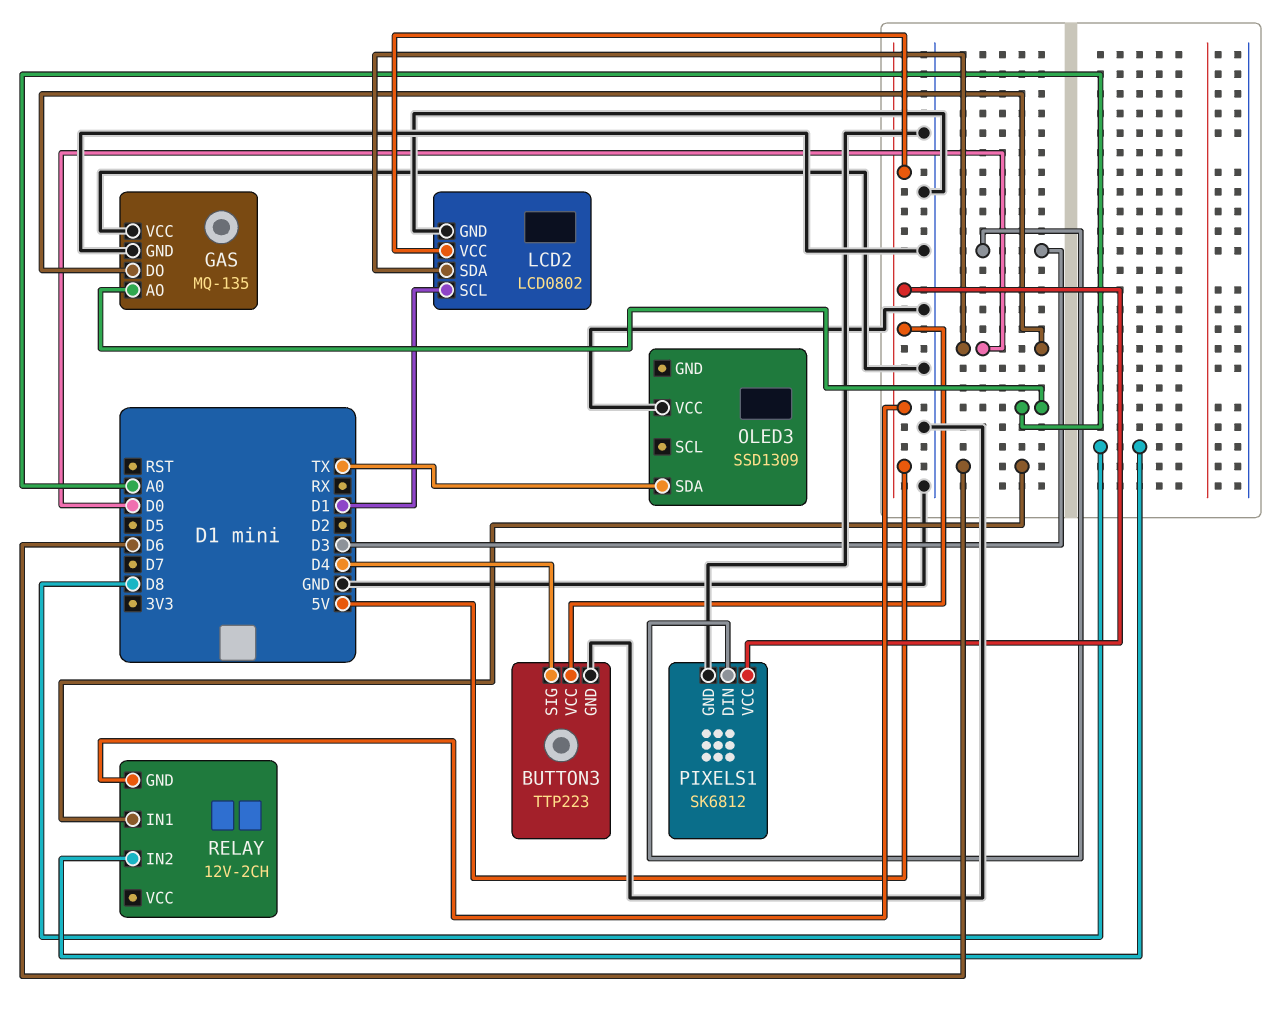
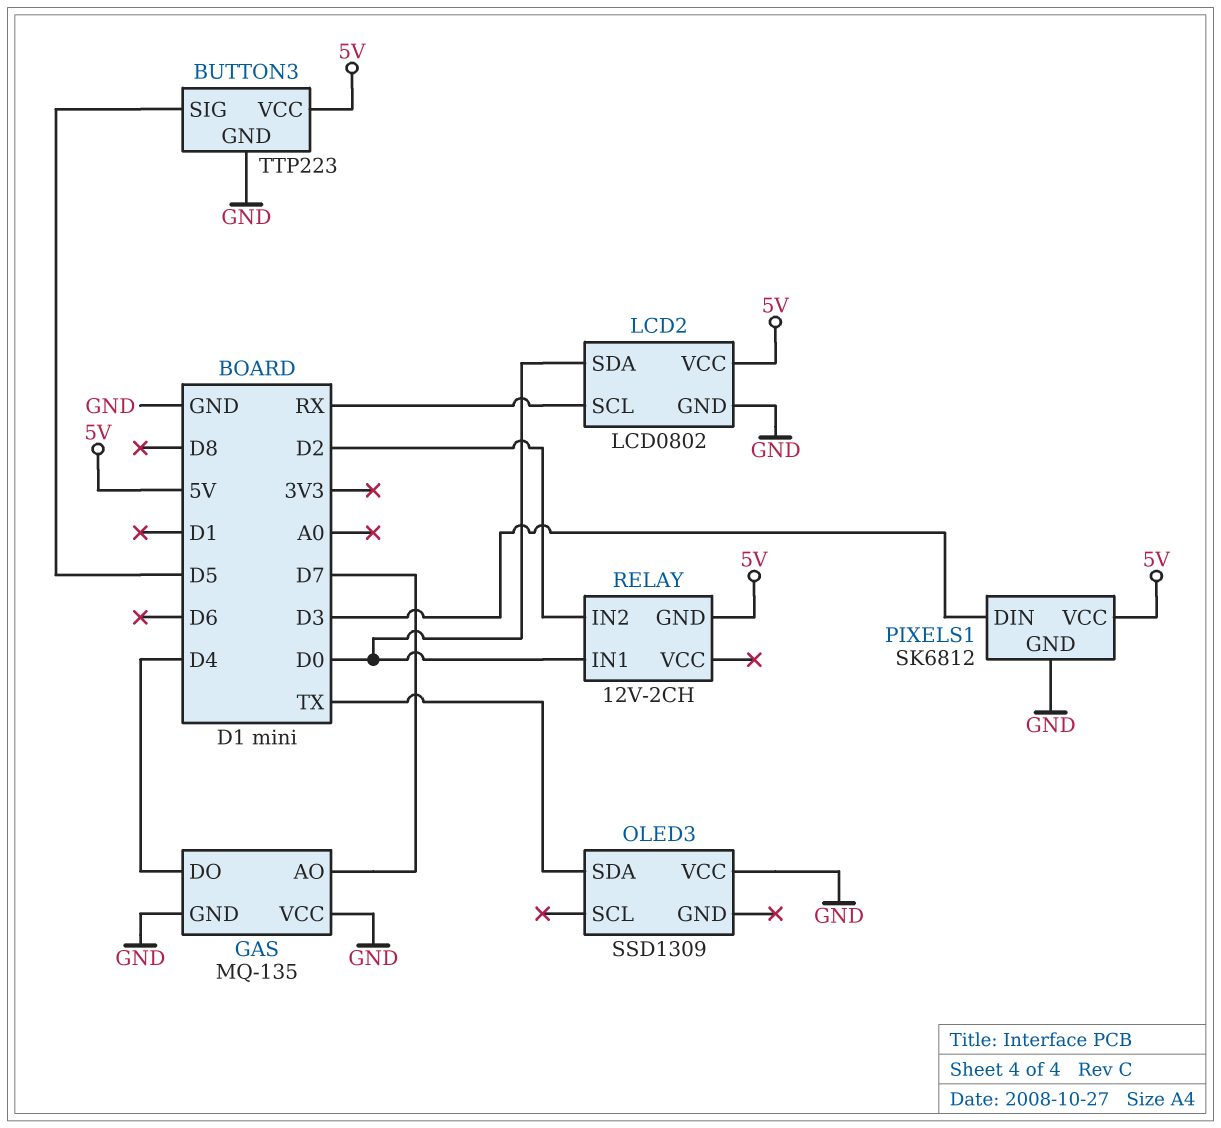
BUTTON3 pin SIG: D4 -> D5
GAS pin AO: A0 -> D7
GAS pin DO: D0 -> D4
LCD2 pin SCL: D1 -> RX
RELAY pin IN1: D6 -> D0
RELAY pin IN2: D8 -> D2

